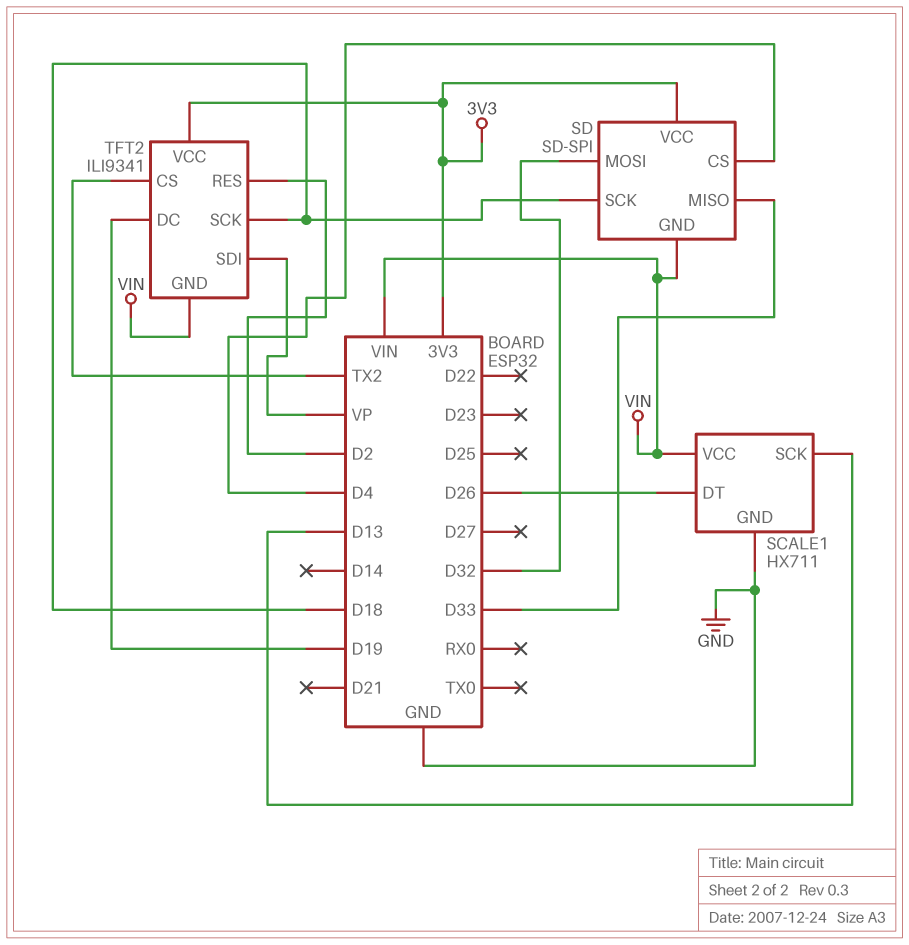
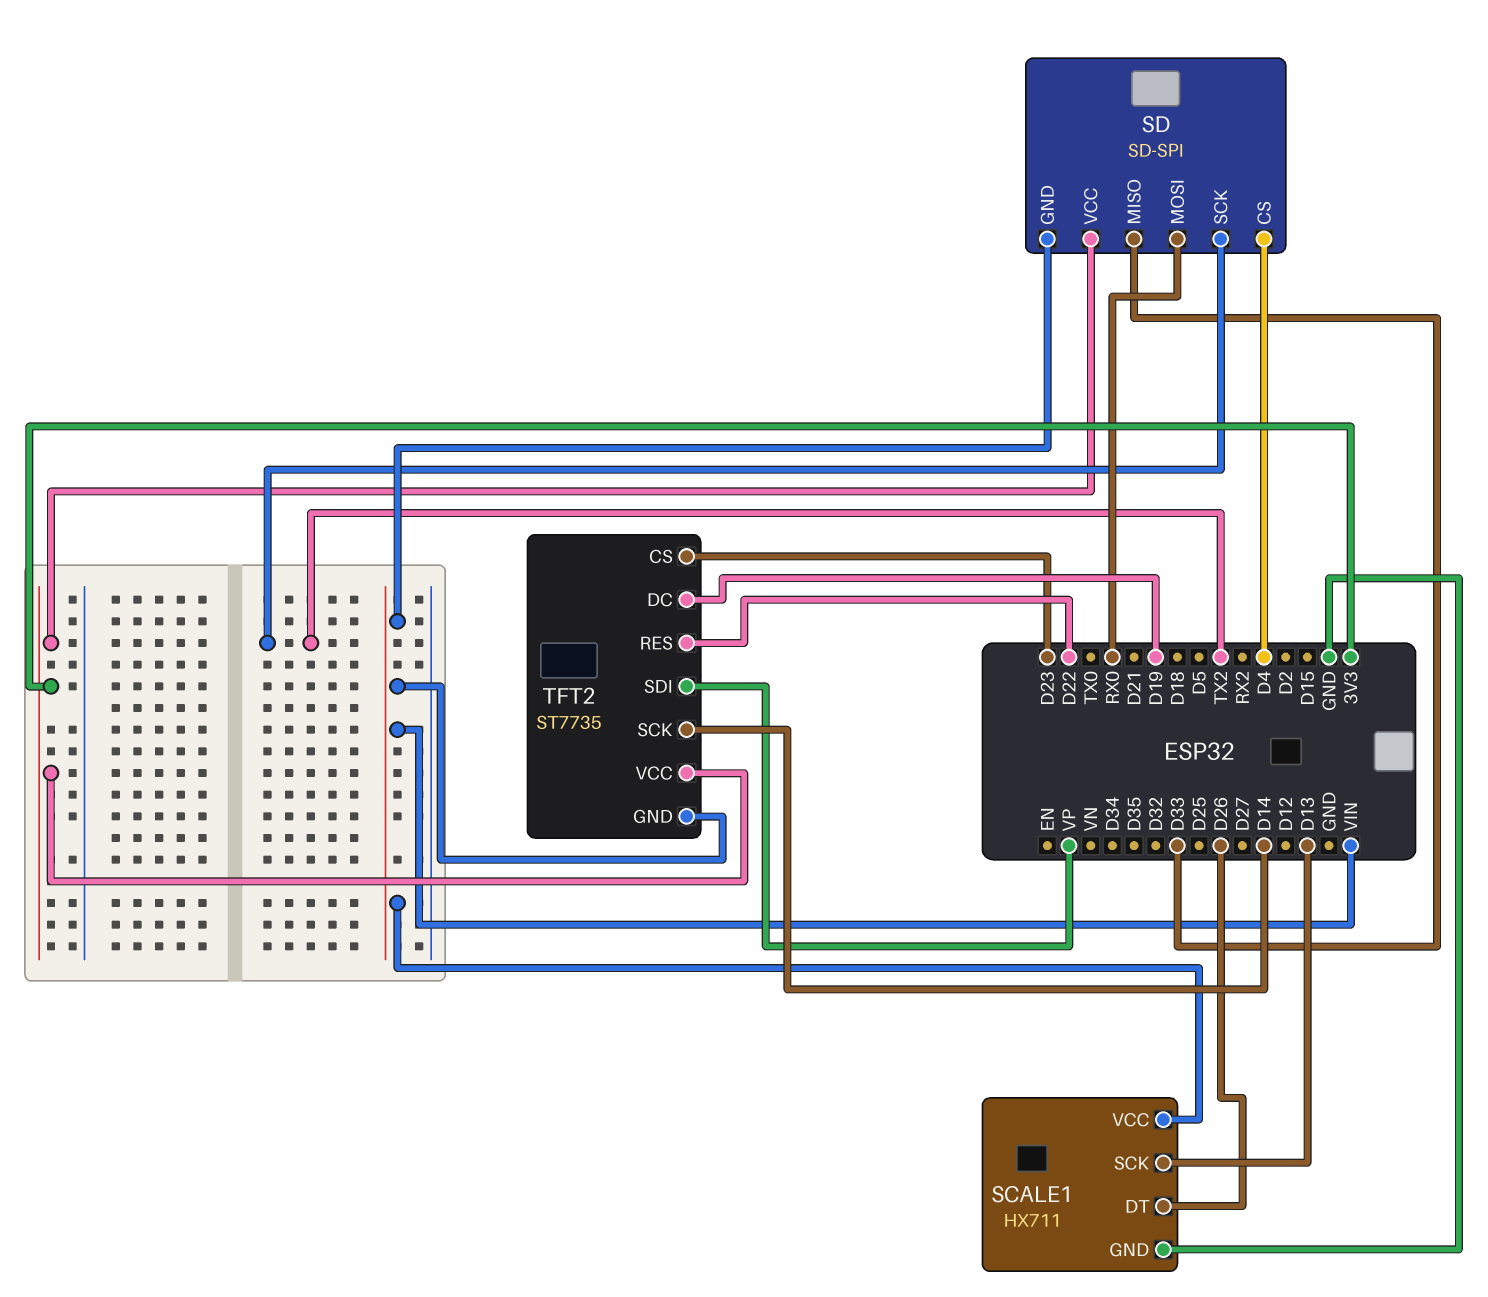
SD pin MOSI: D32 -> RX0
SD pin SCK: D18 -> TX2
TFT2: ILI9341 -> ST7735
TFT2 pin CS: TX2 -> D23
TFT2 pin RES: D2 -> D22
TFT2 pin SCK: D18 -> D14

